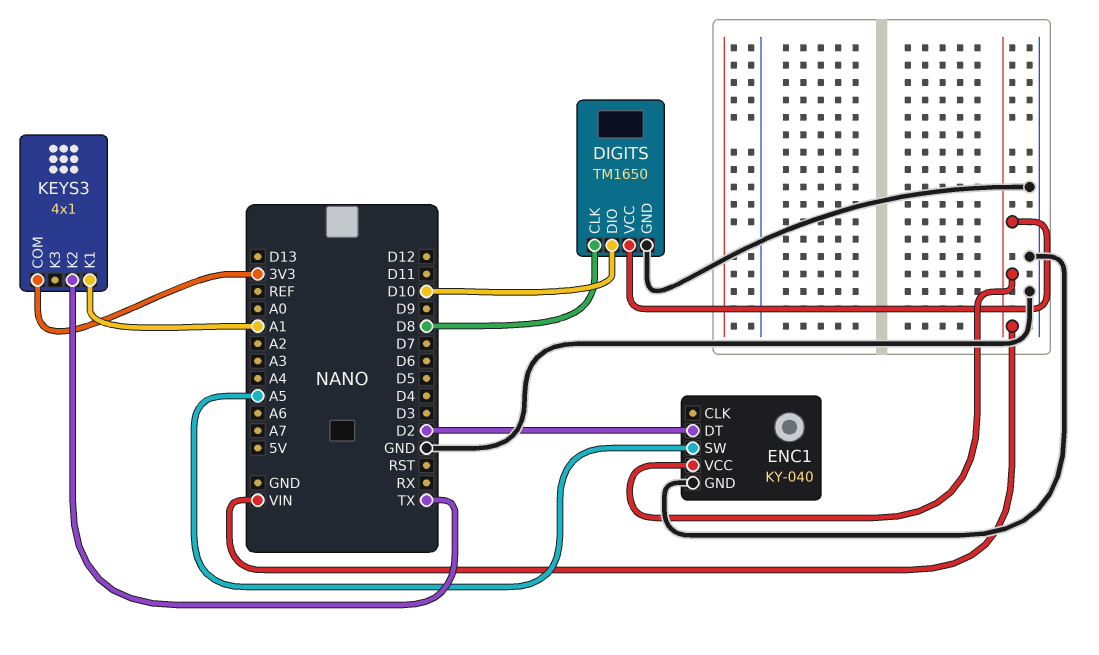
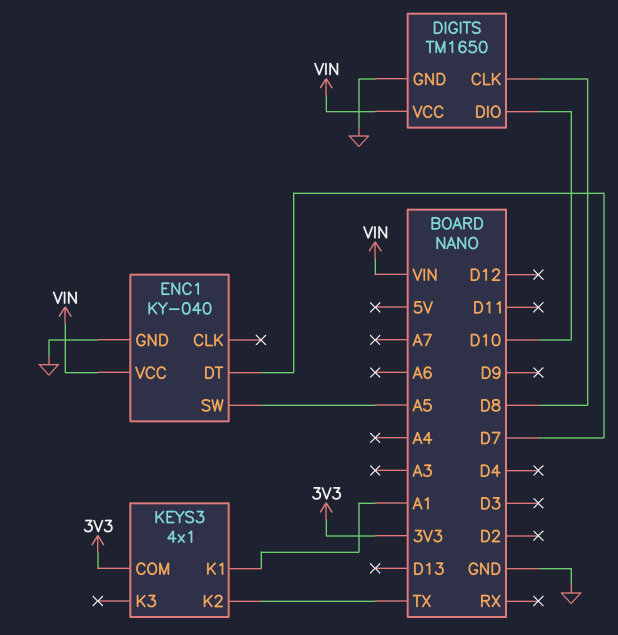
ENC1 pin DT: D2 -> D7

